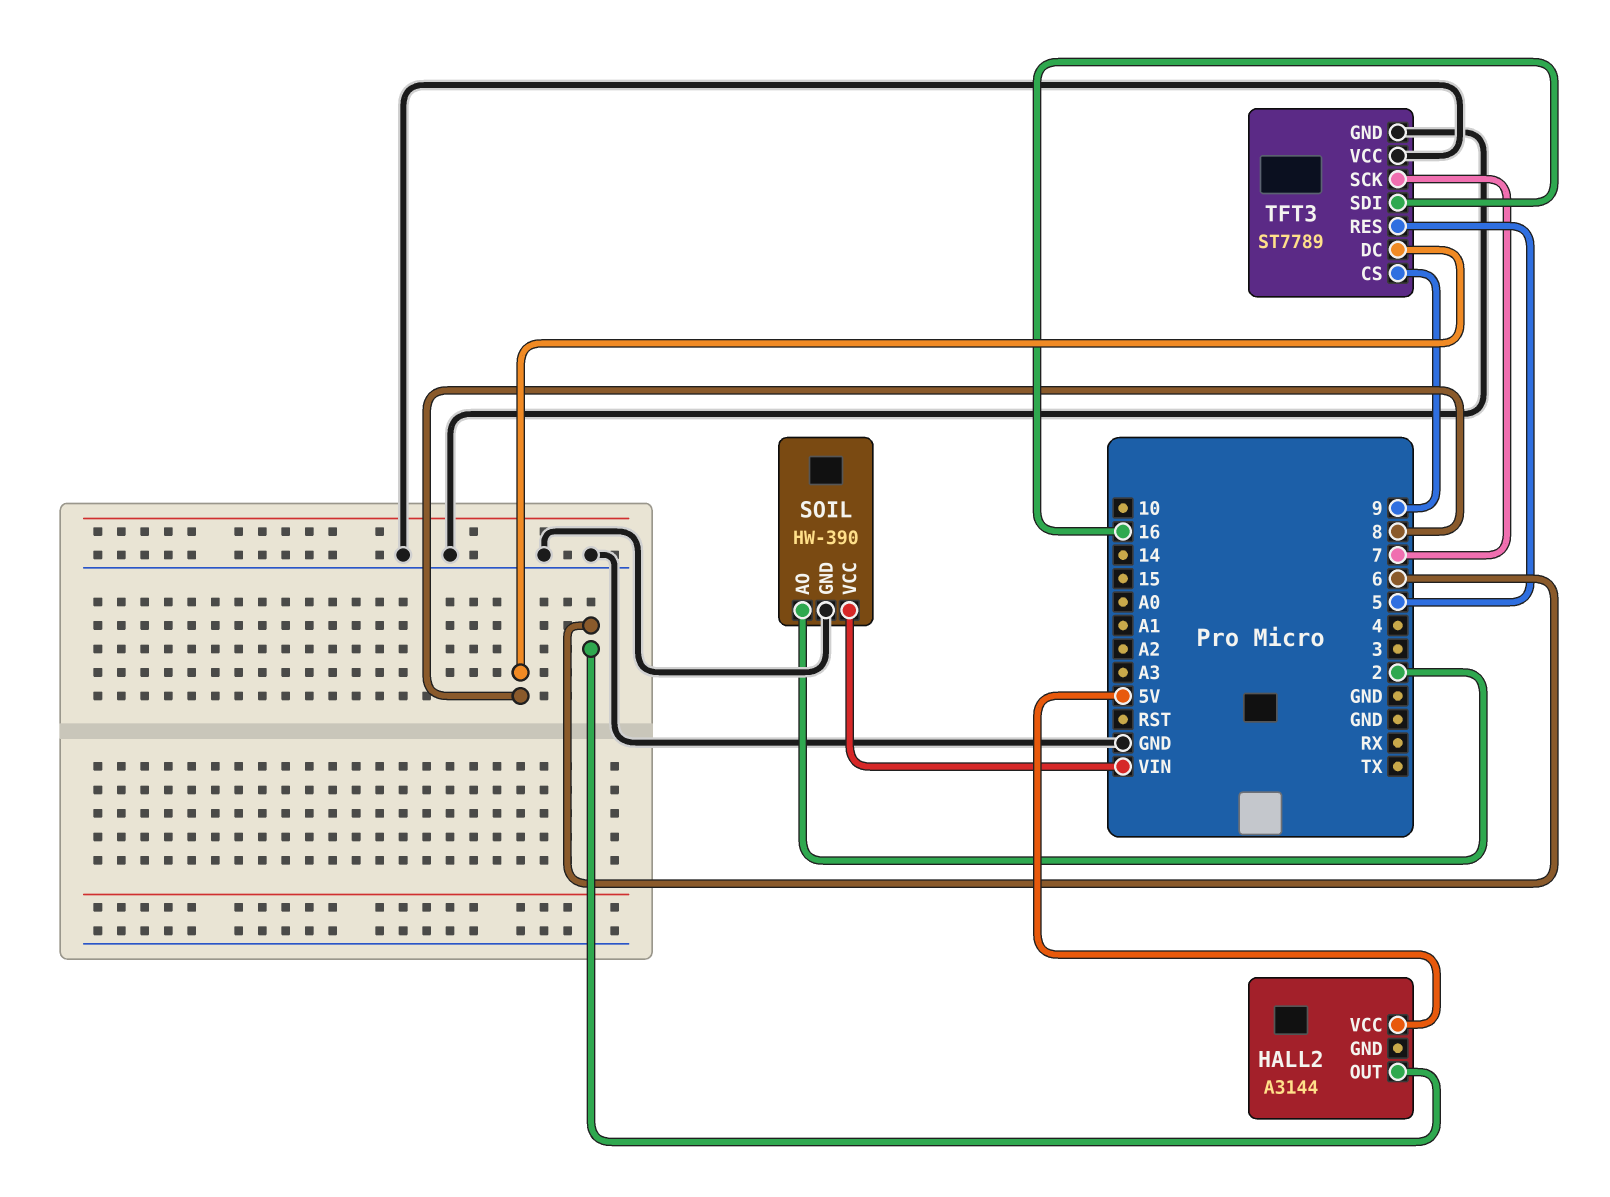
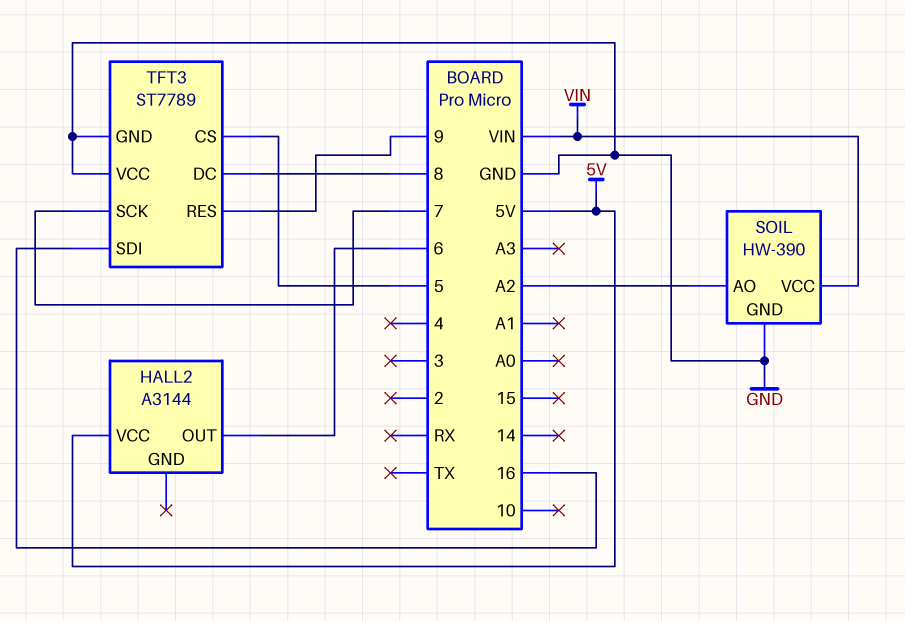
SOIL pin AO: 2 -> A2
TFT3 pin CS: 9 -> 5
TFT3 pin RES: 5 -> 9

